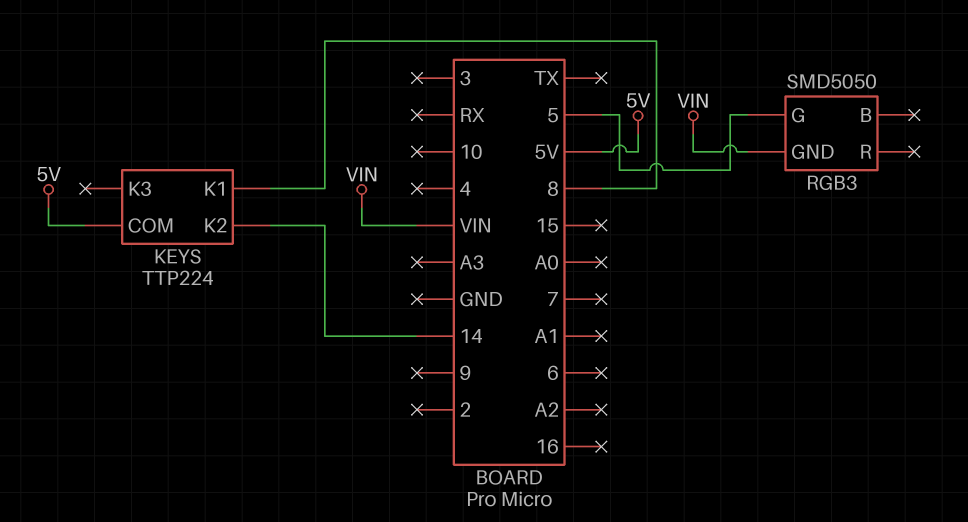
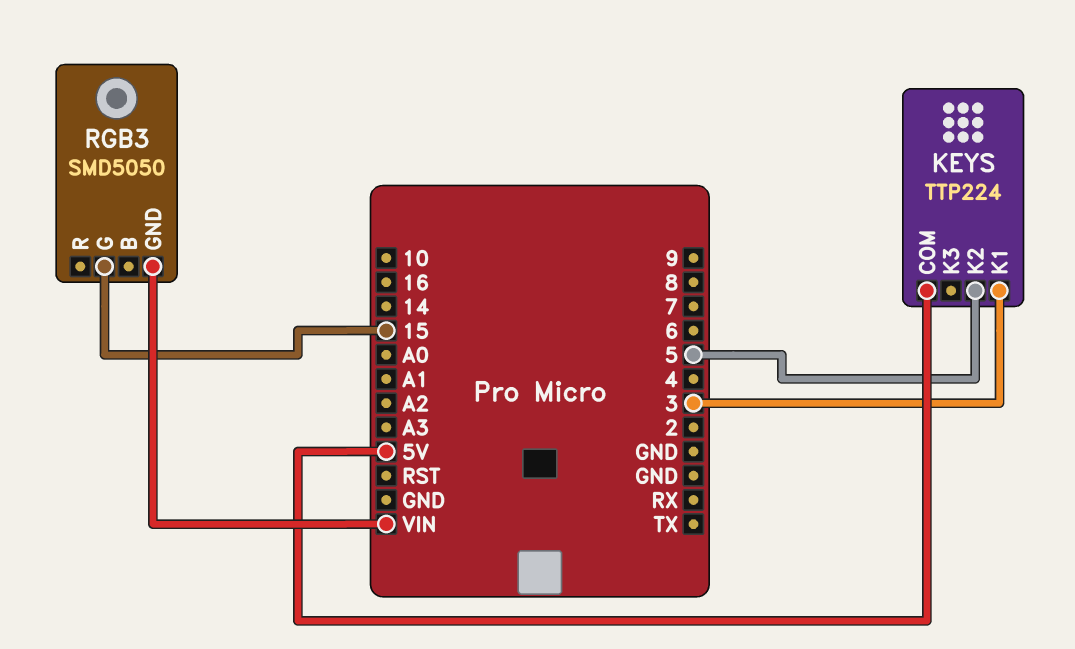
KEYS pin K1: 8 -> 3
KEYS pin K2: 14 -> 5
RGB3 pin G: 5 -> 15

